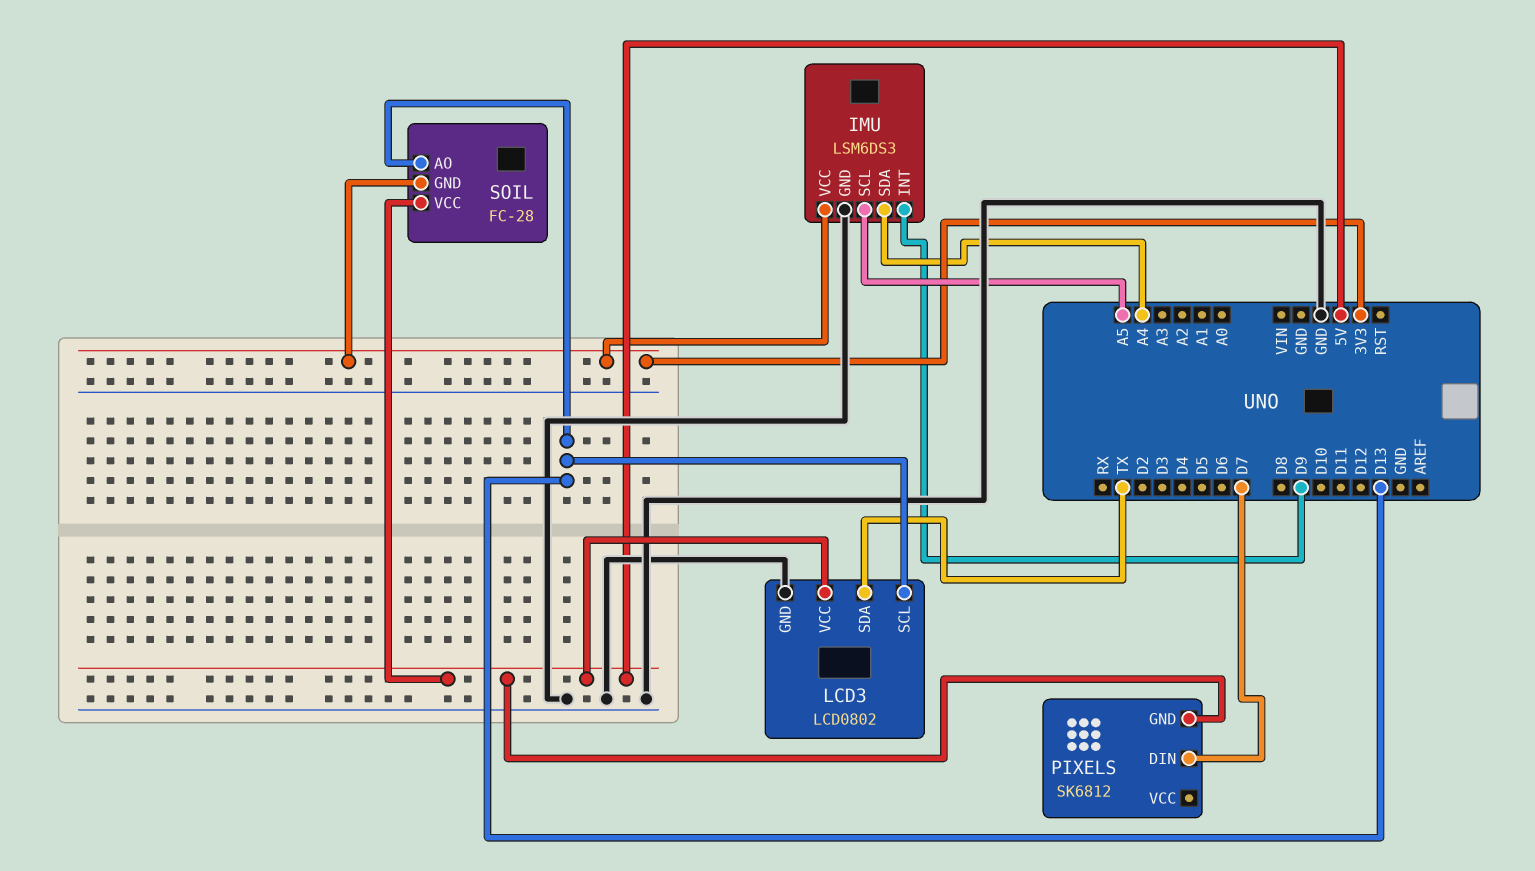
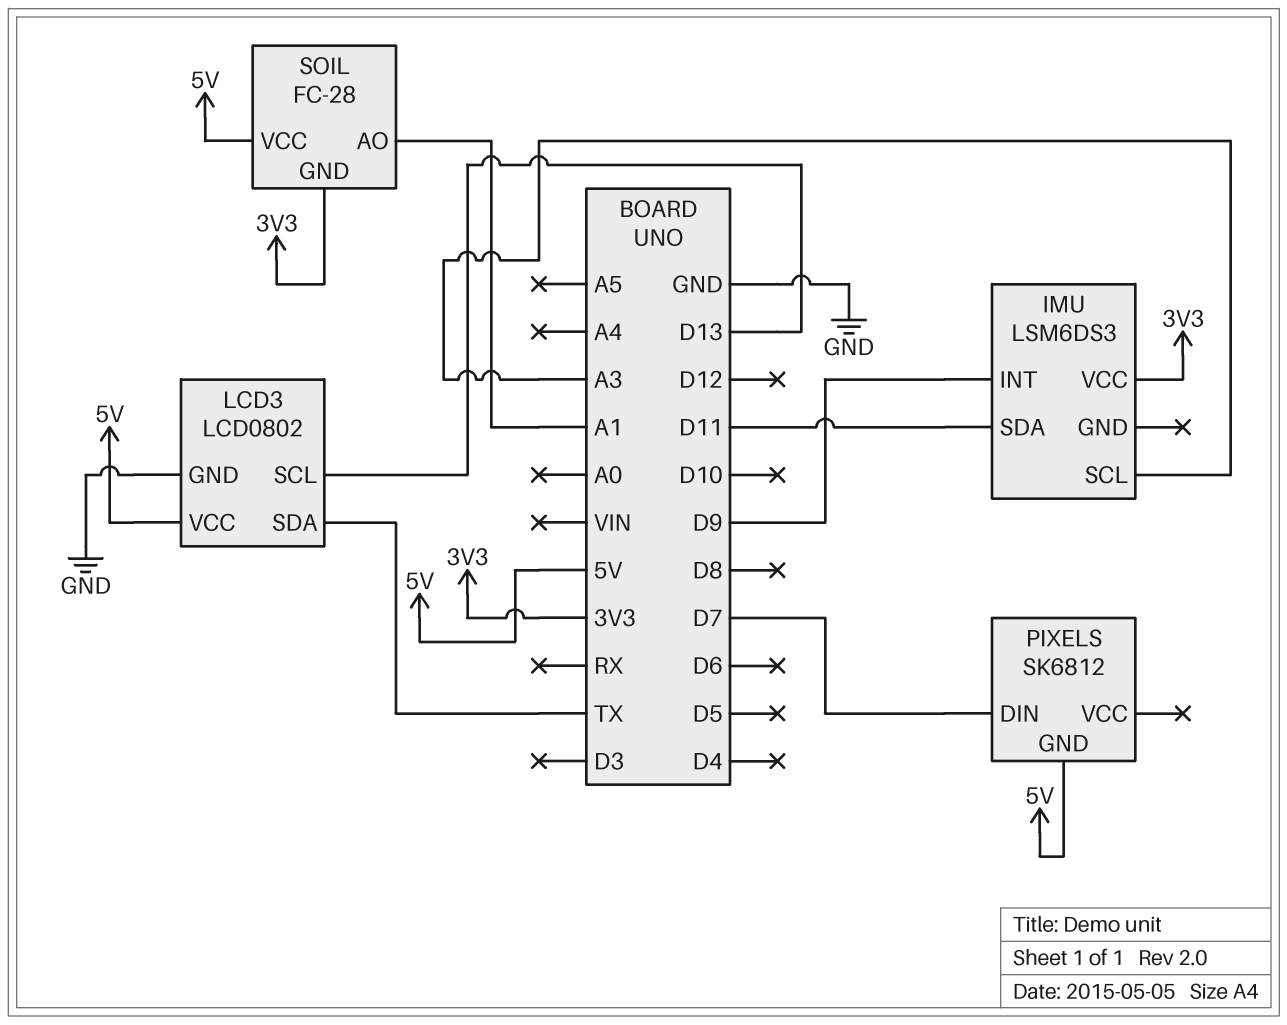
IMU pin GND: GND -> none
IMU pin SCL: A5 -> A3
IMU pin SDA: A4 -> D11
SOIL pin AO: D13 -> A1

